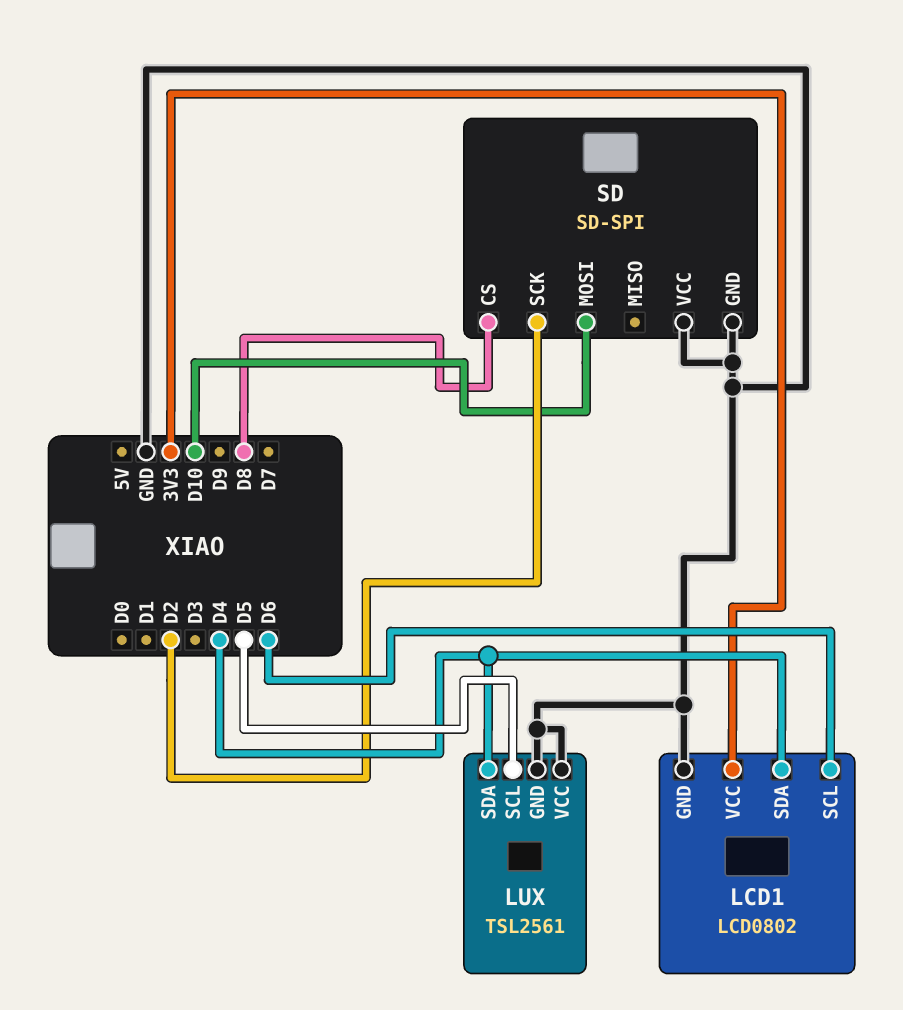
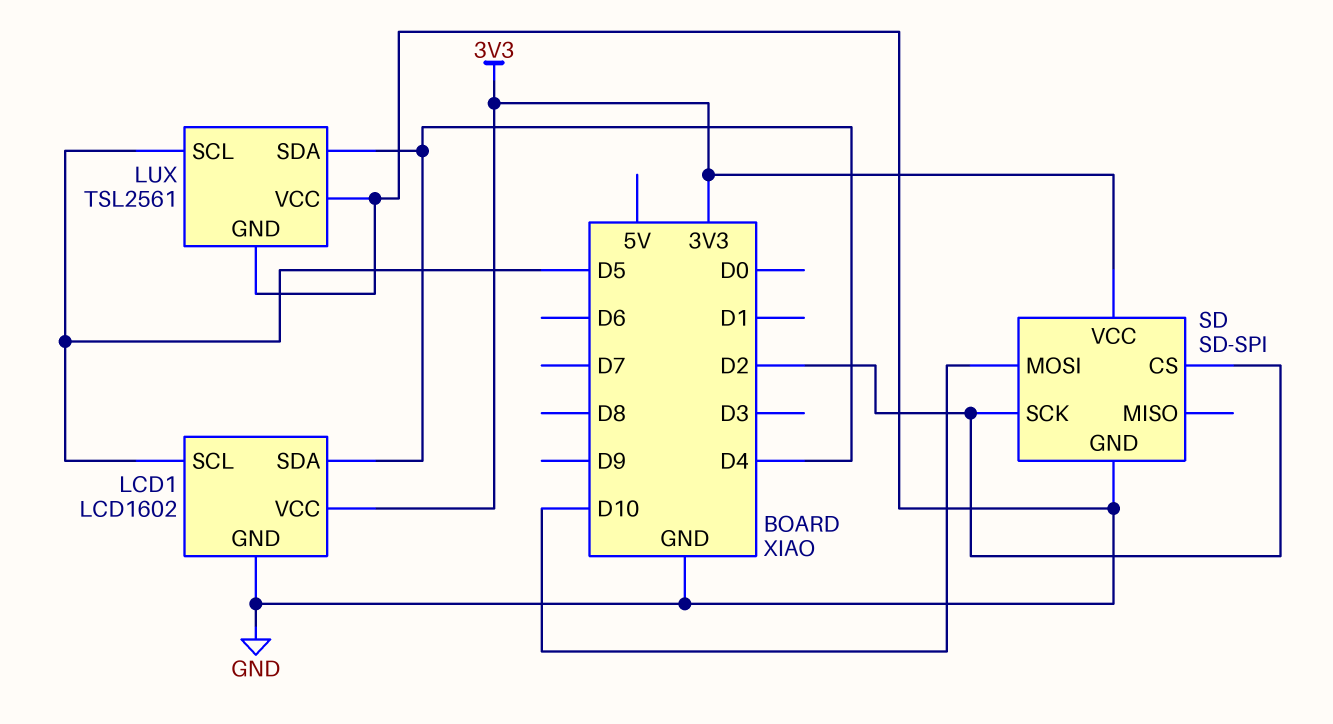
LCD1: LCD0802 -> LCD1602
LCD1 pin SCL: D6 -> D5
SD pin CS: D8 -> D2
SD pin VCC: GND -> 3V3

